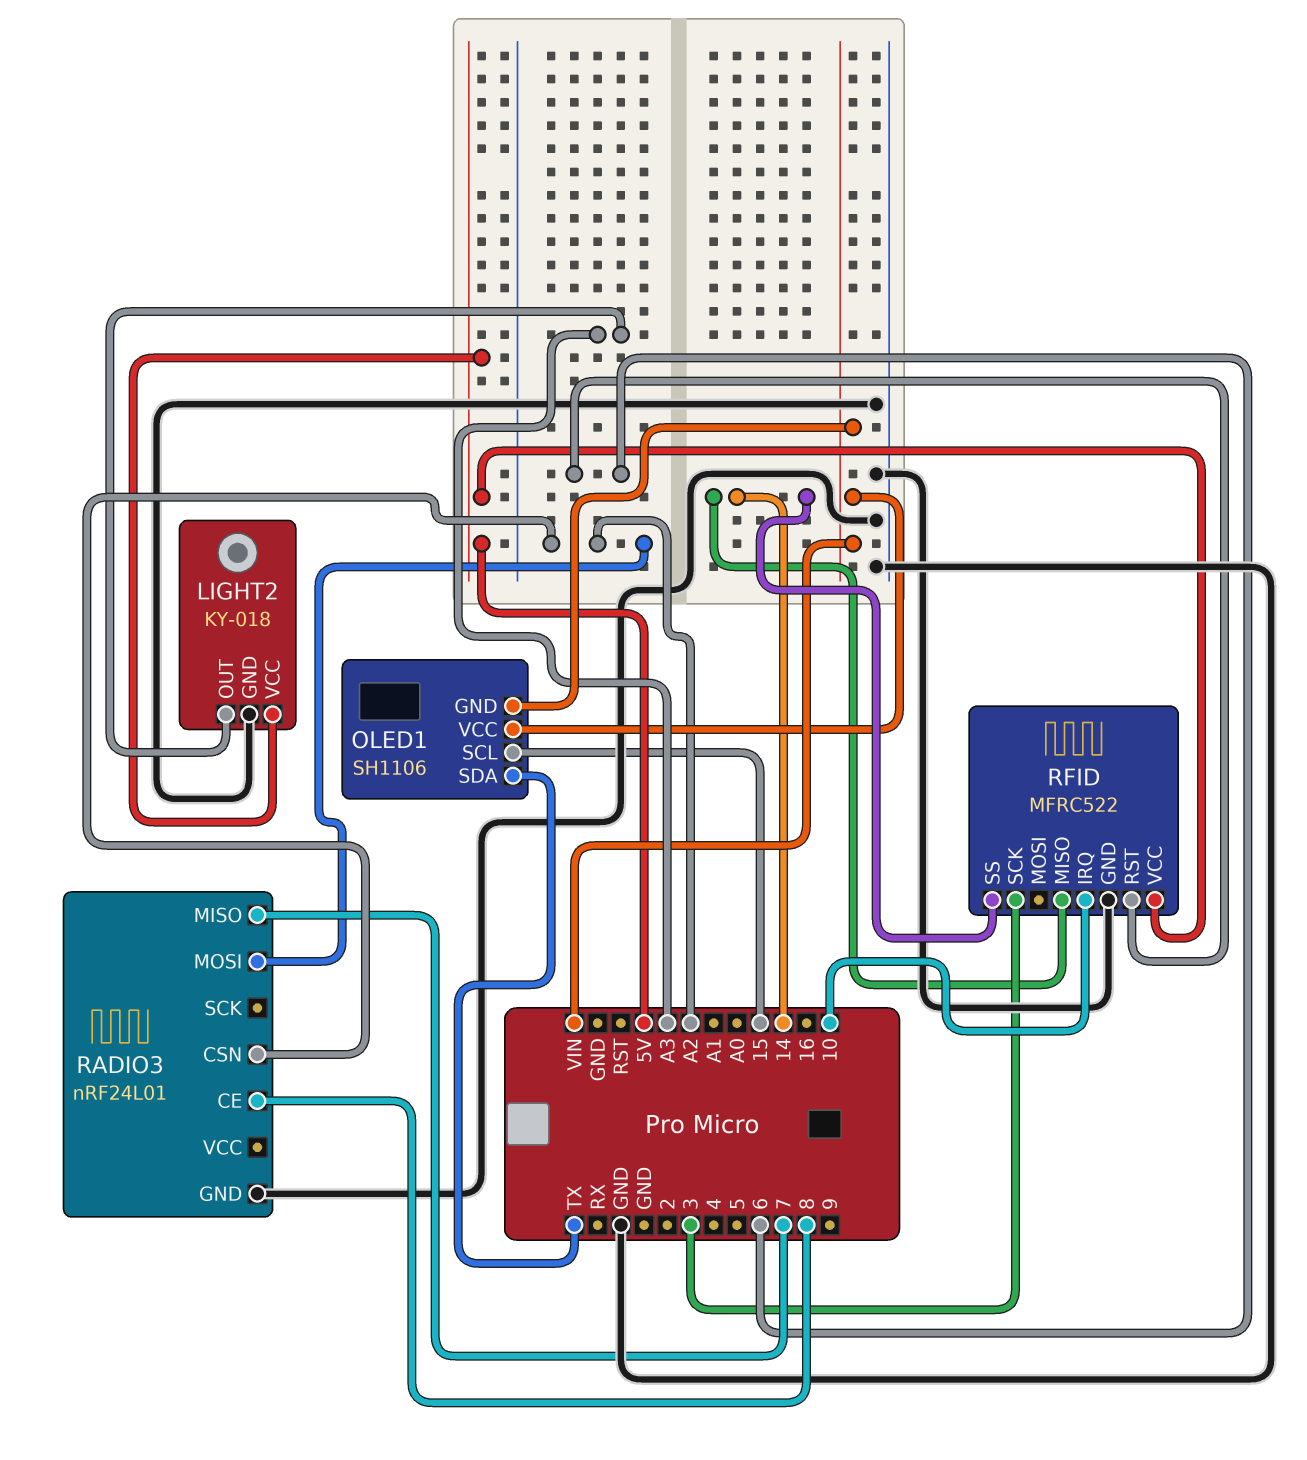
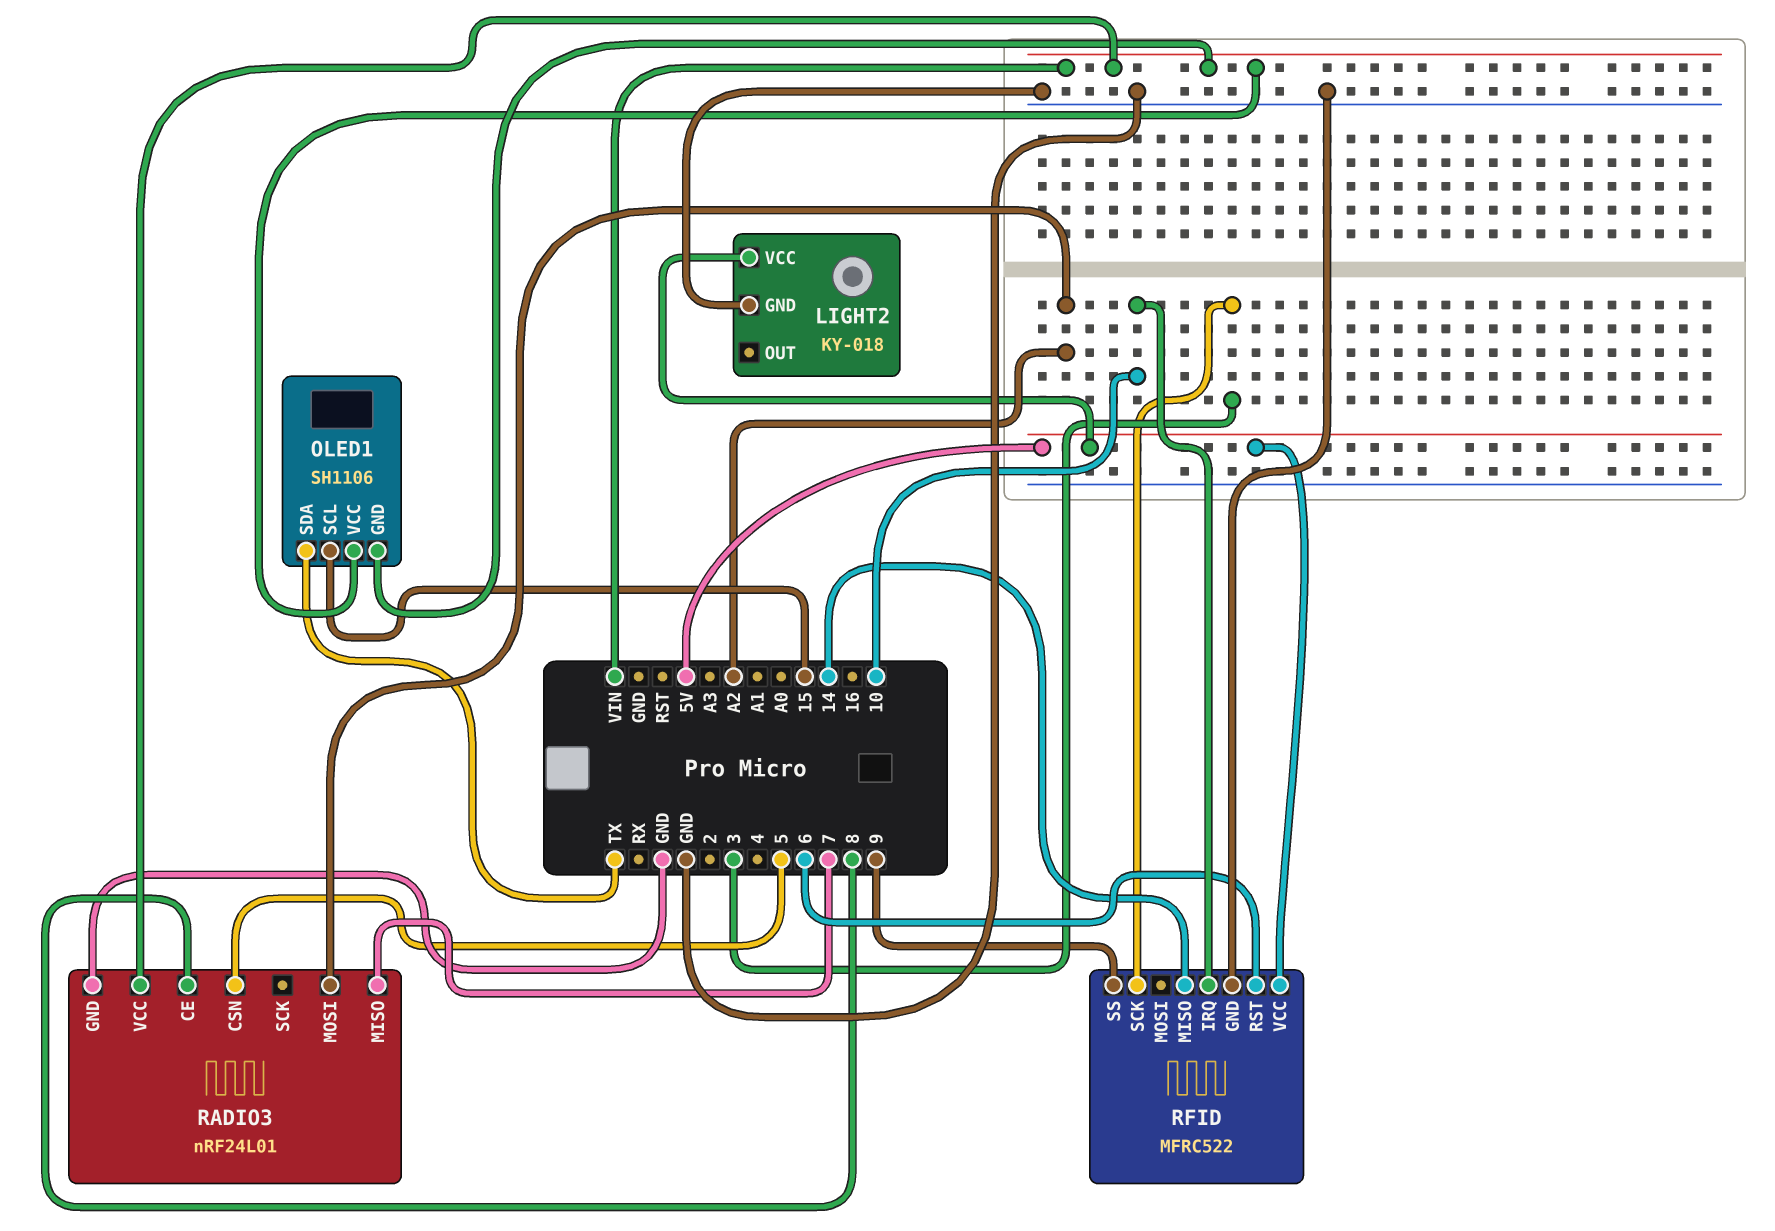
LIGHT2 pin OUT: A3 -> none
RADIO3 pin CSN: A2 -> 5
RADIO3 pin VCC: none -> VIN
RFID pin SS: 14 -> 9

